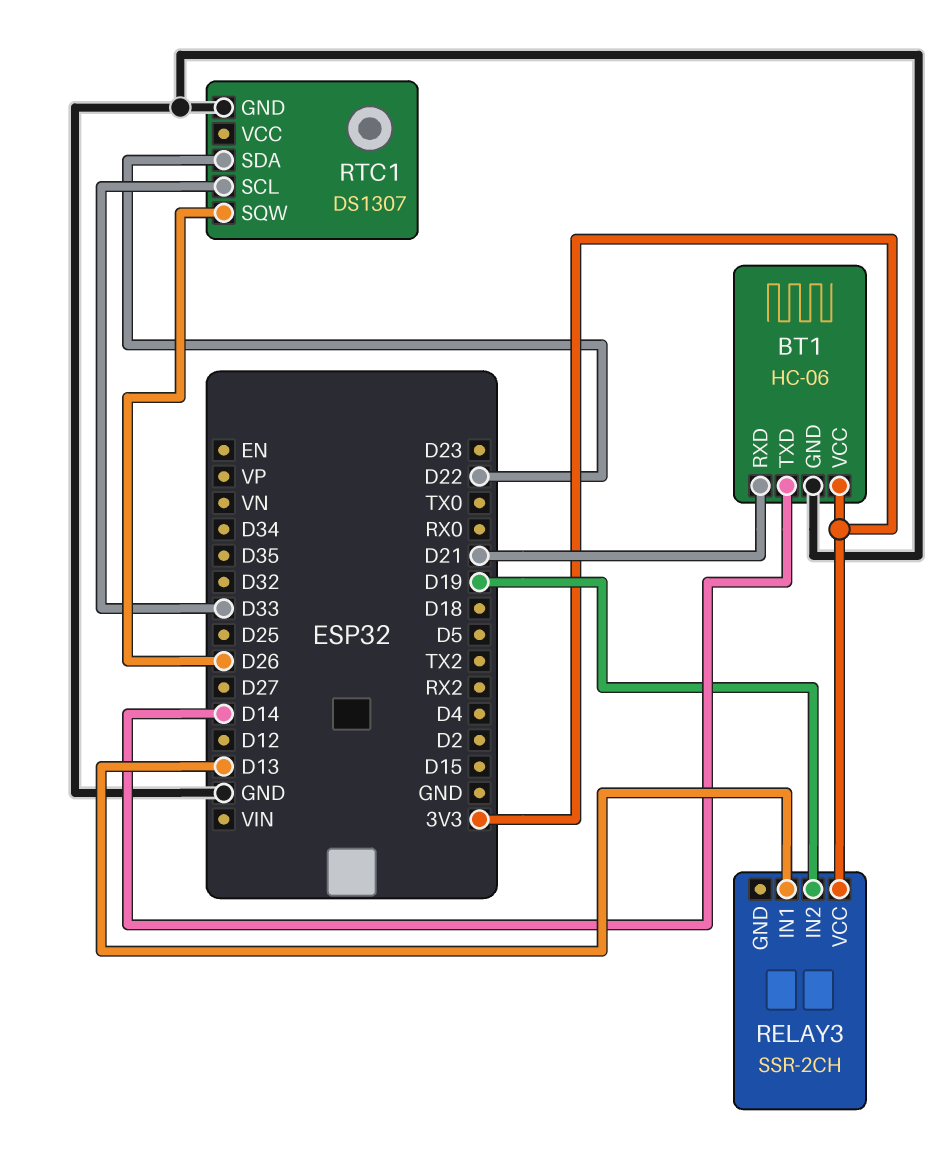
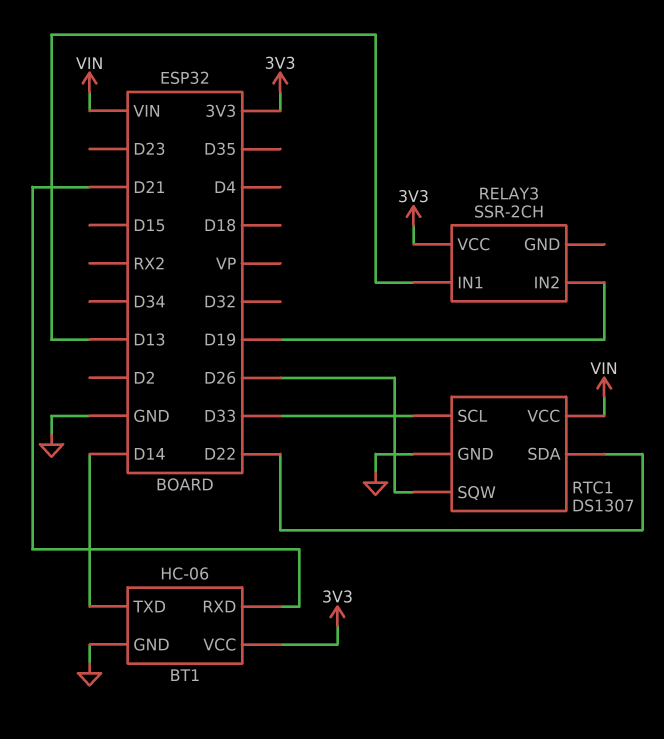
RTC1 pin VCC: none -> VIN

